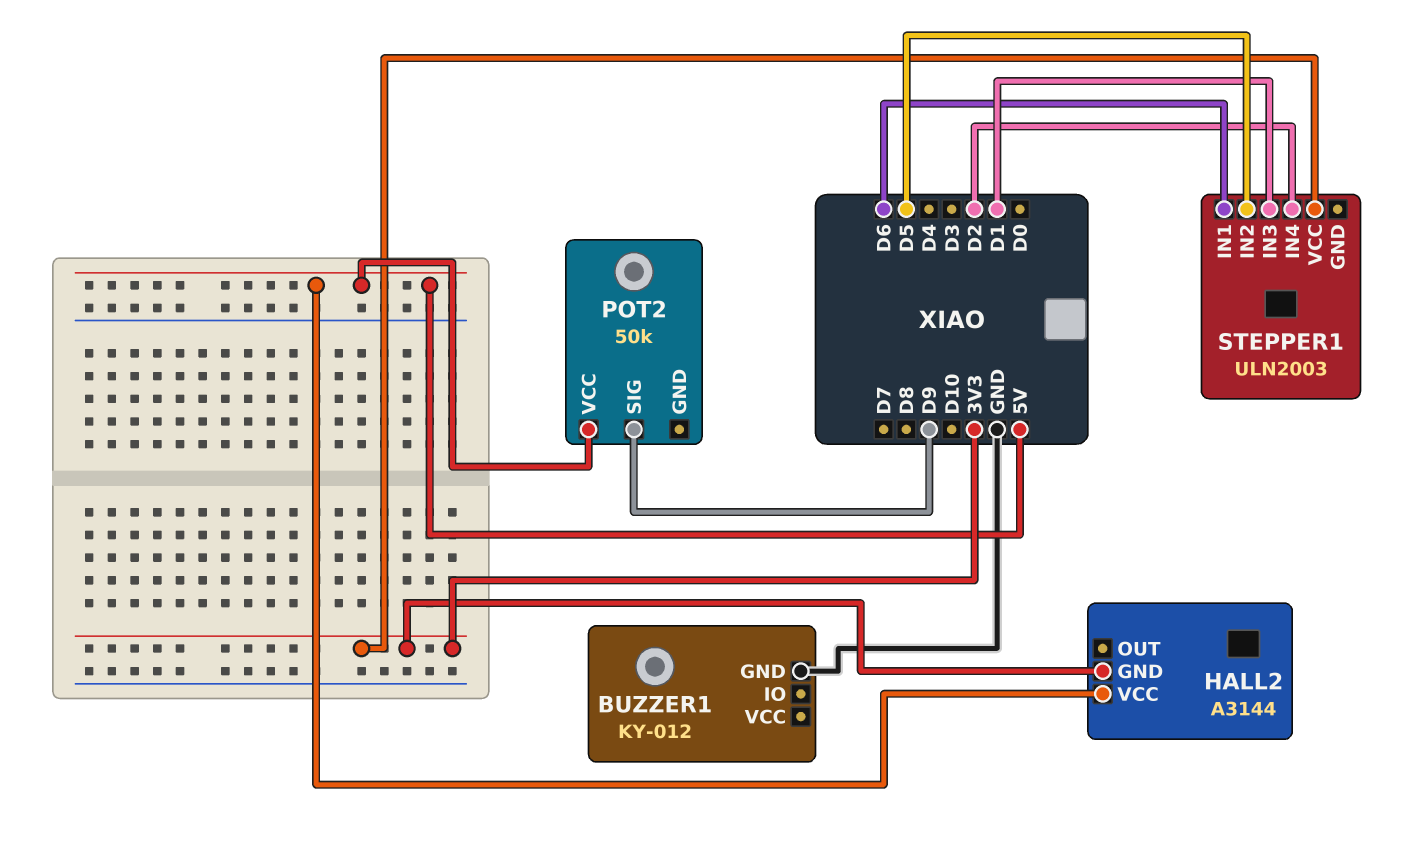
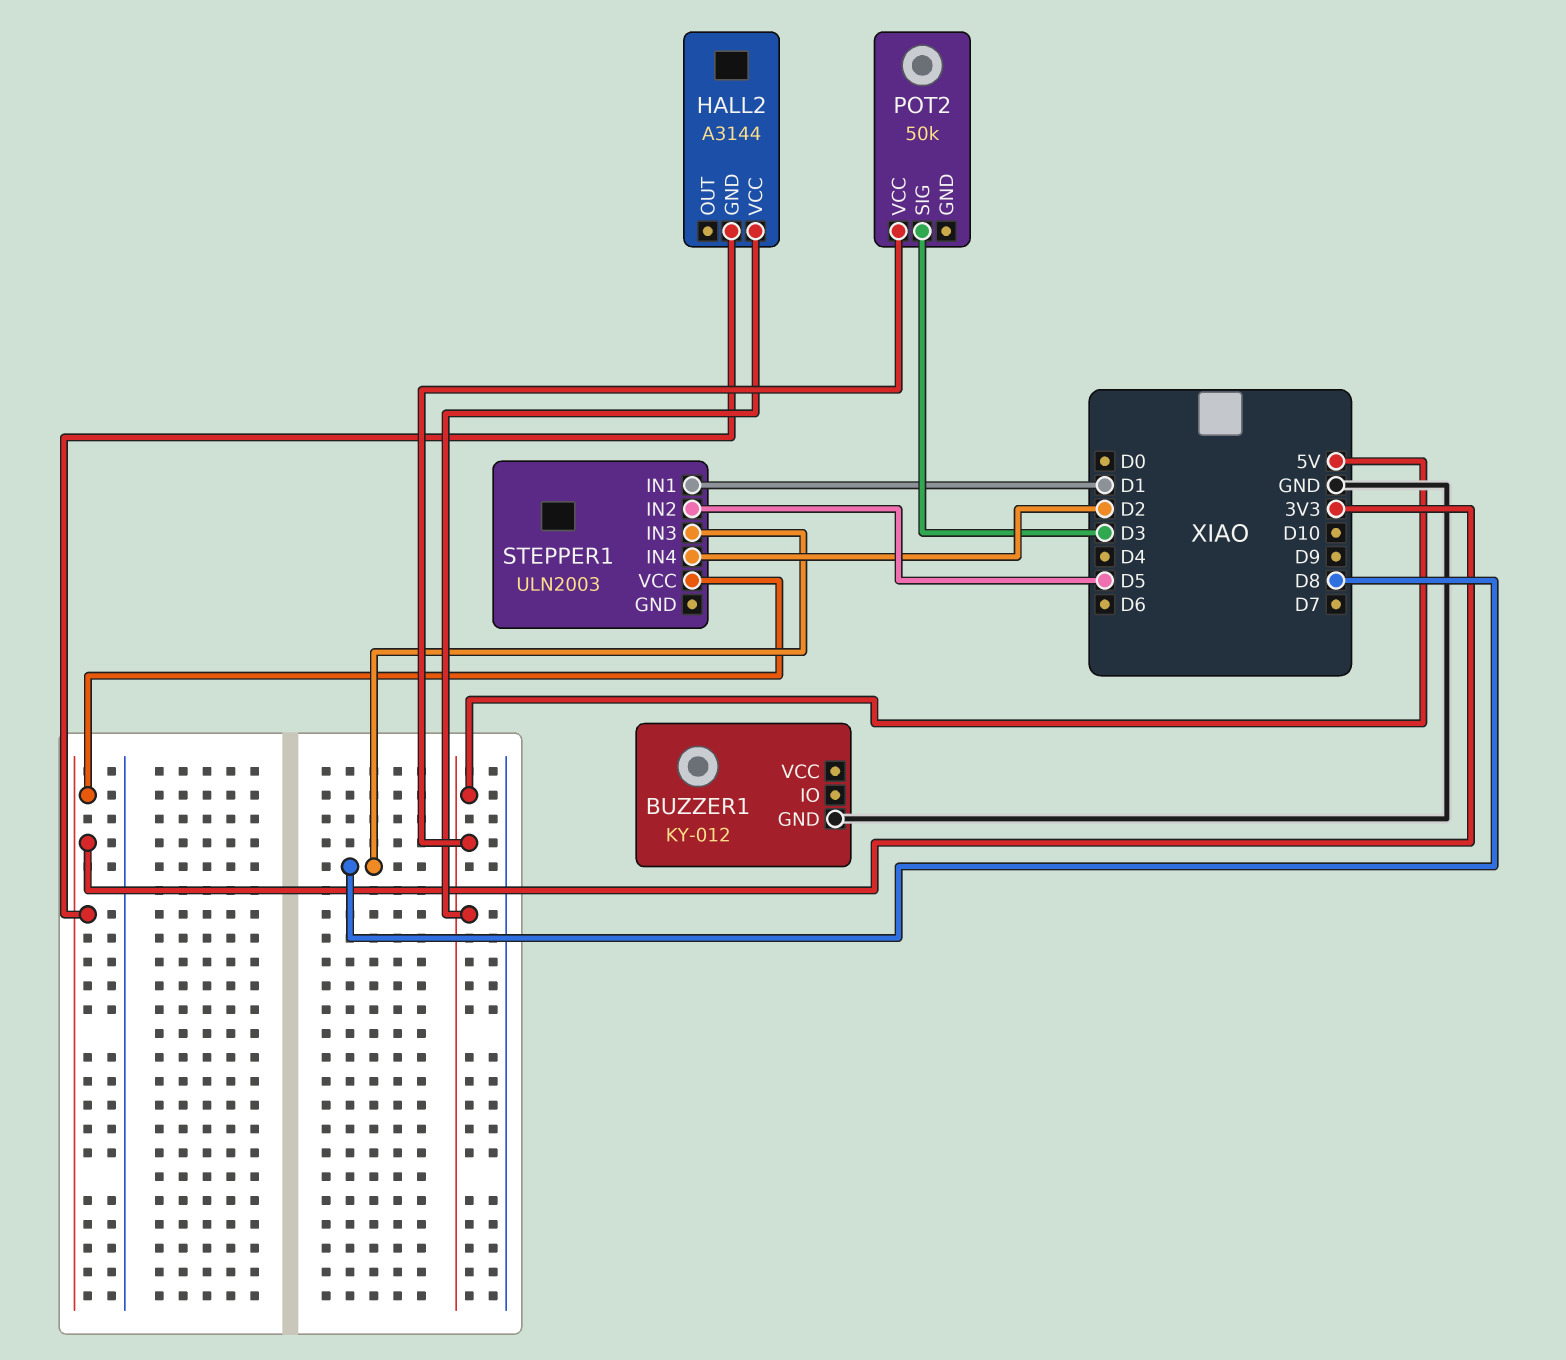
POT2 pin SIG: D9 -> D3
STEPPER1 pin IN1: D6 -> D1
STEPPER1 pin IN3: D1 -> D8

